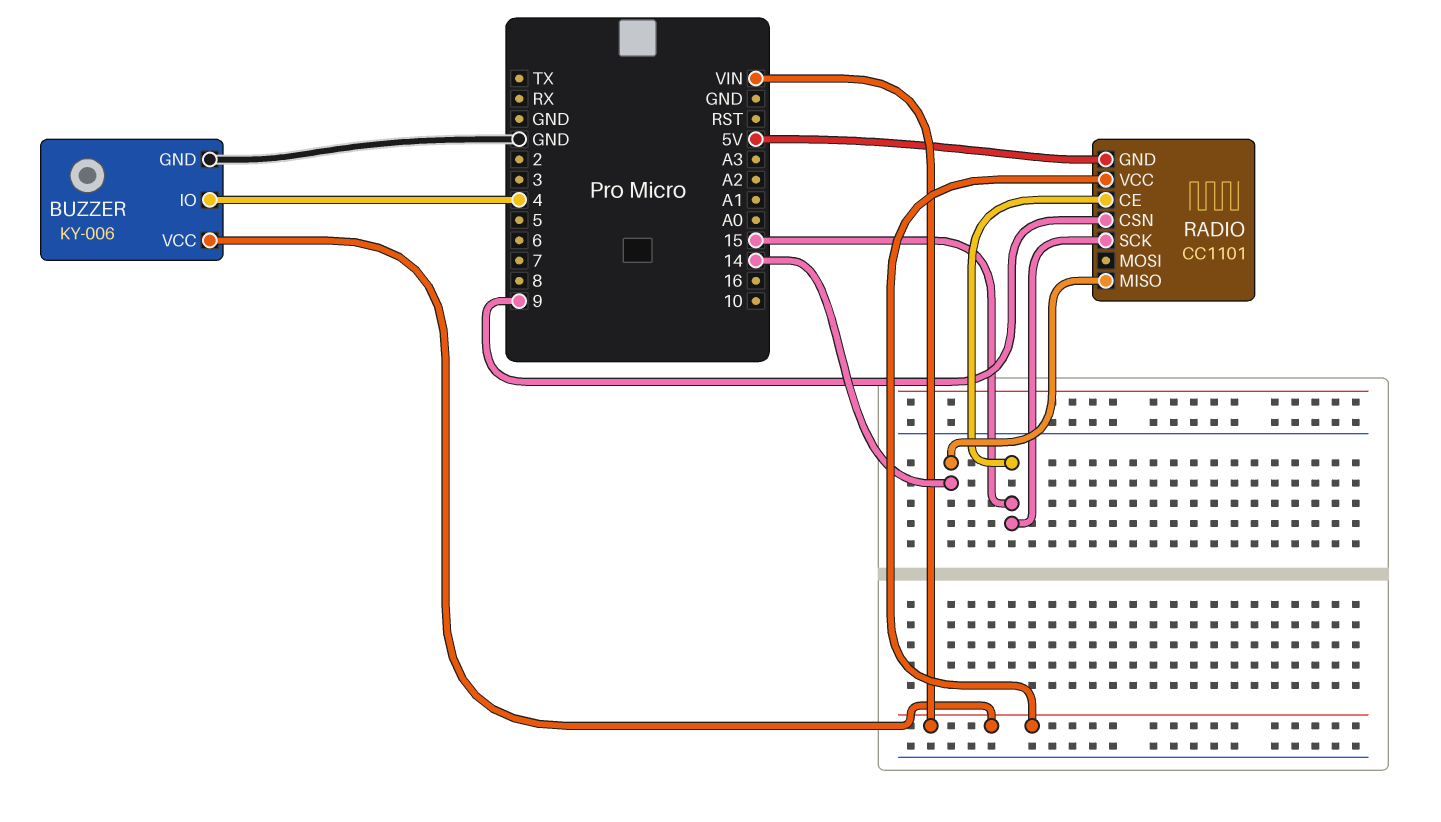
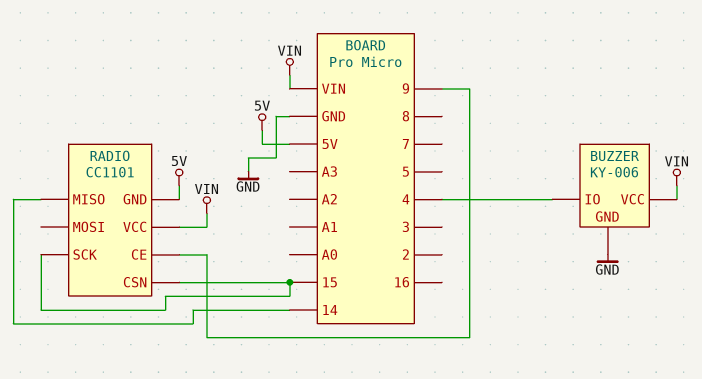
RADIO pin CE: 15 -> 9
RADIO pin CSN: 9 -> 15

